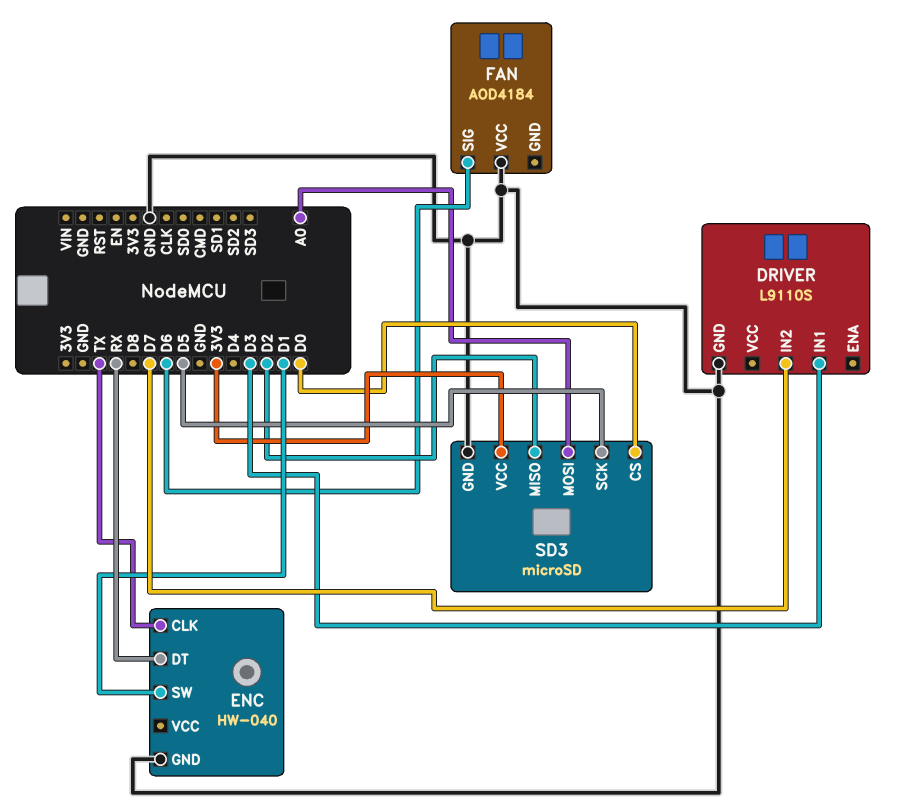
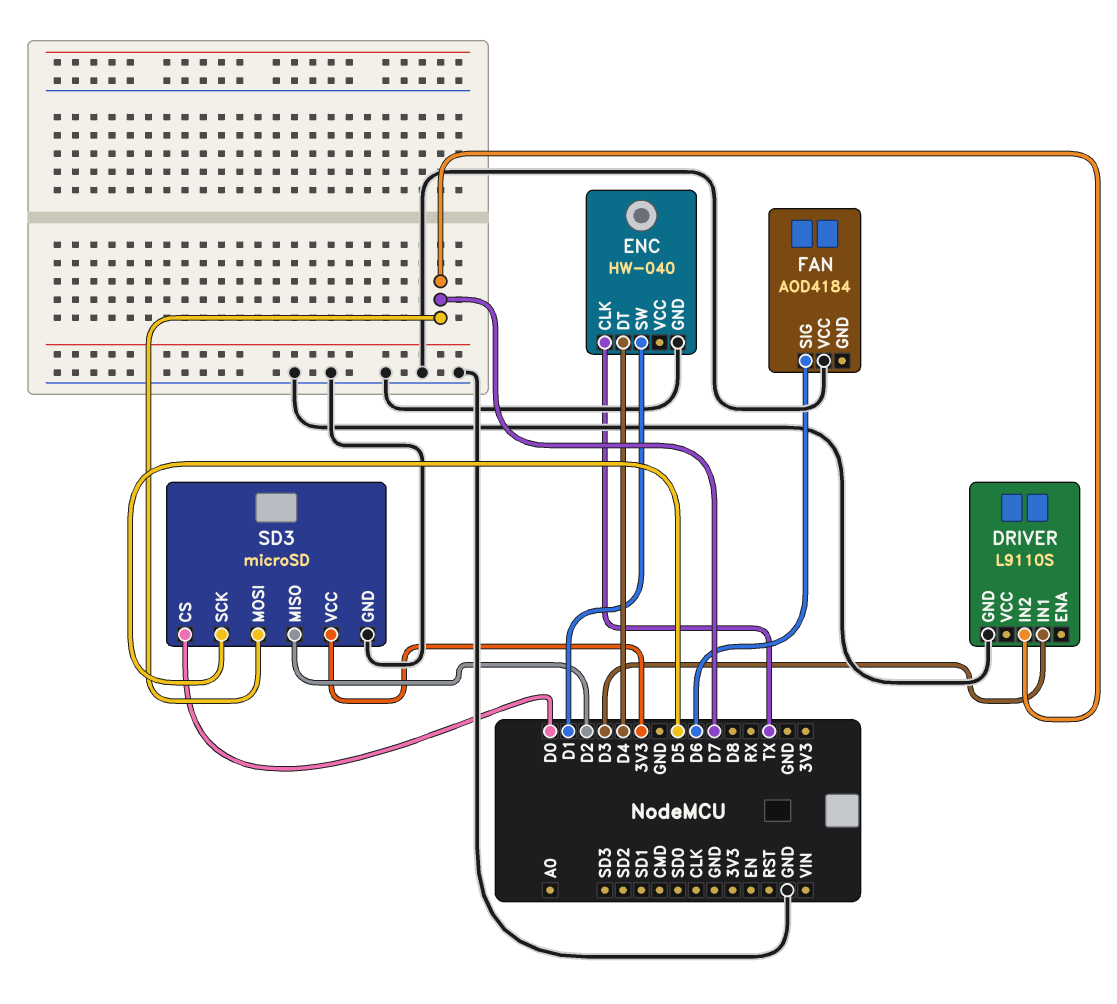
ENC pin DT: RX -> D4
SD3 pin MOSI: A0 -> D7

